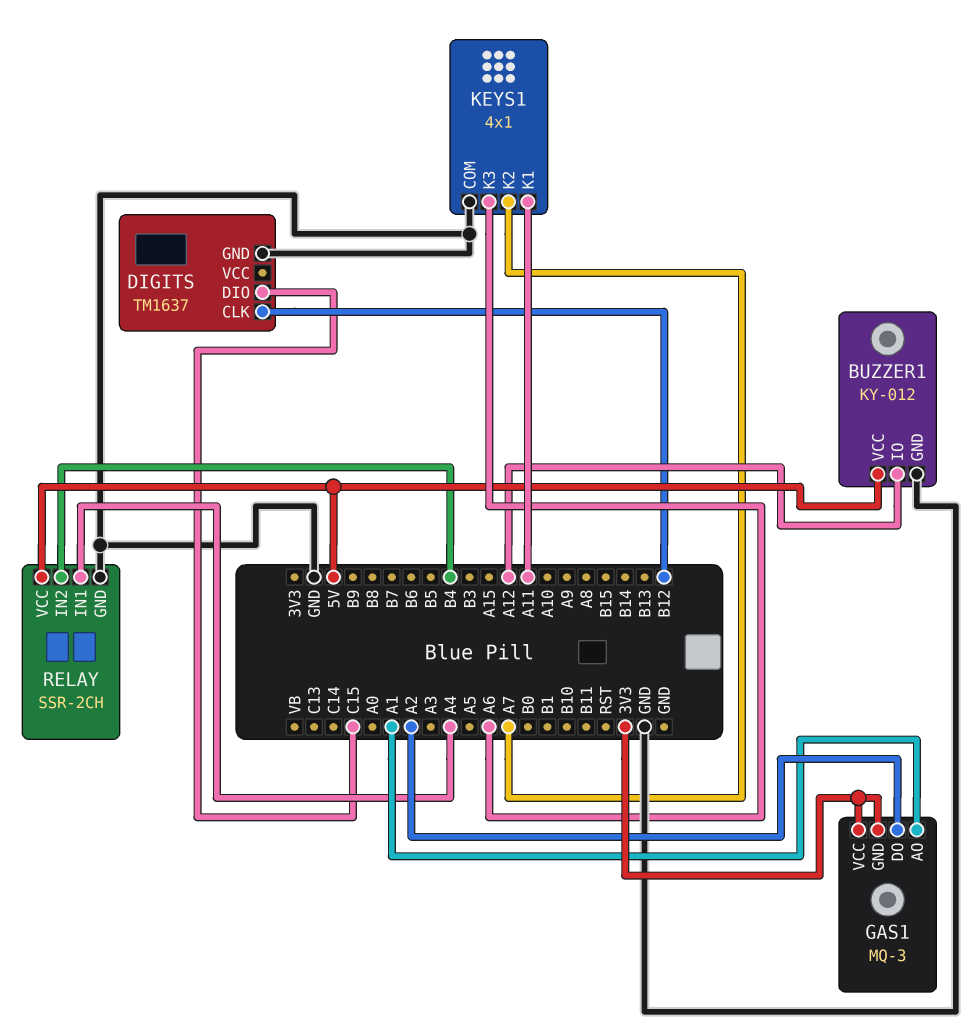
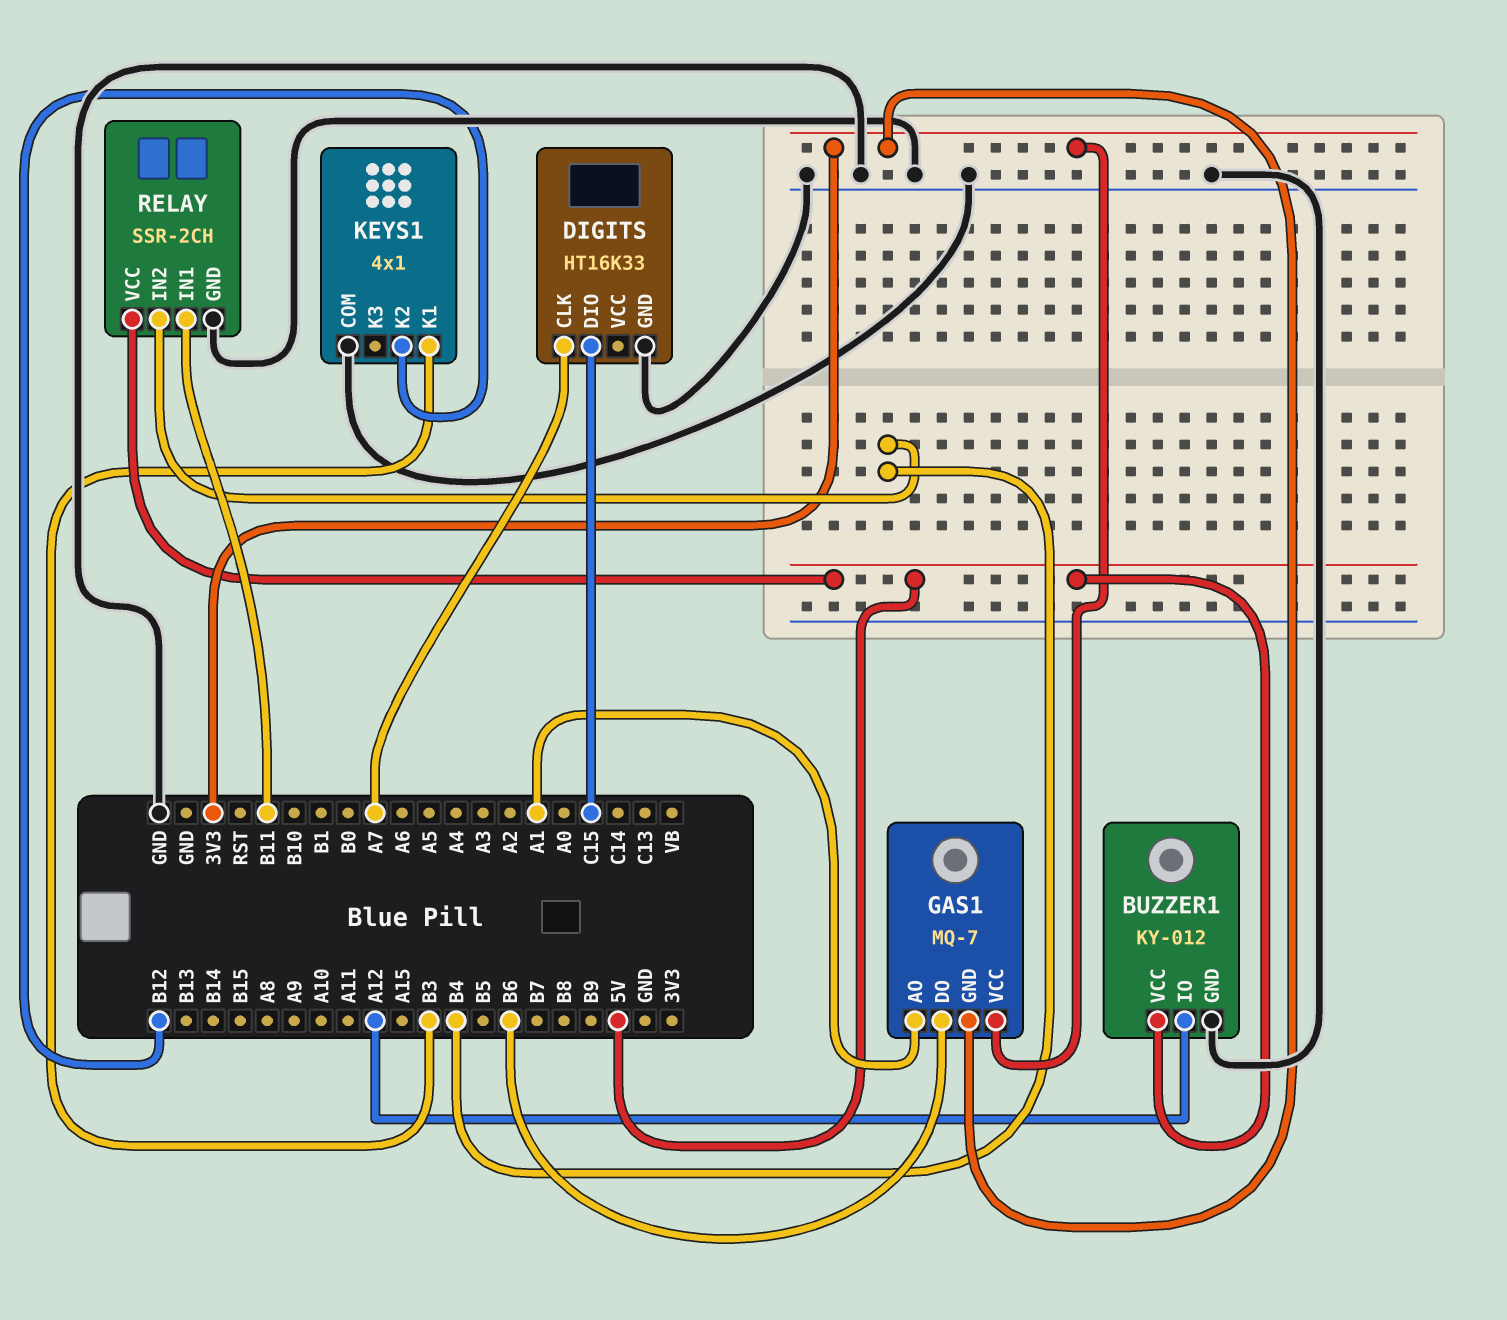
DIGITS: TM1637 -> HT16K33
DIGITS pin CLK: B12 -> A7
GAS1: MQ-3 -> MQ-7
GAS1 pin DO: A2 -> B6
KEYS1 pin K1: A11 -> B3
KEYS1 pin K2: A7 -> B12
KEYS1 pin K3: A6 -> none
RELAY pin IN1: A4 -> B11

